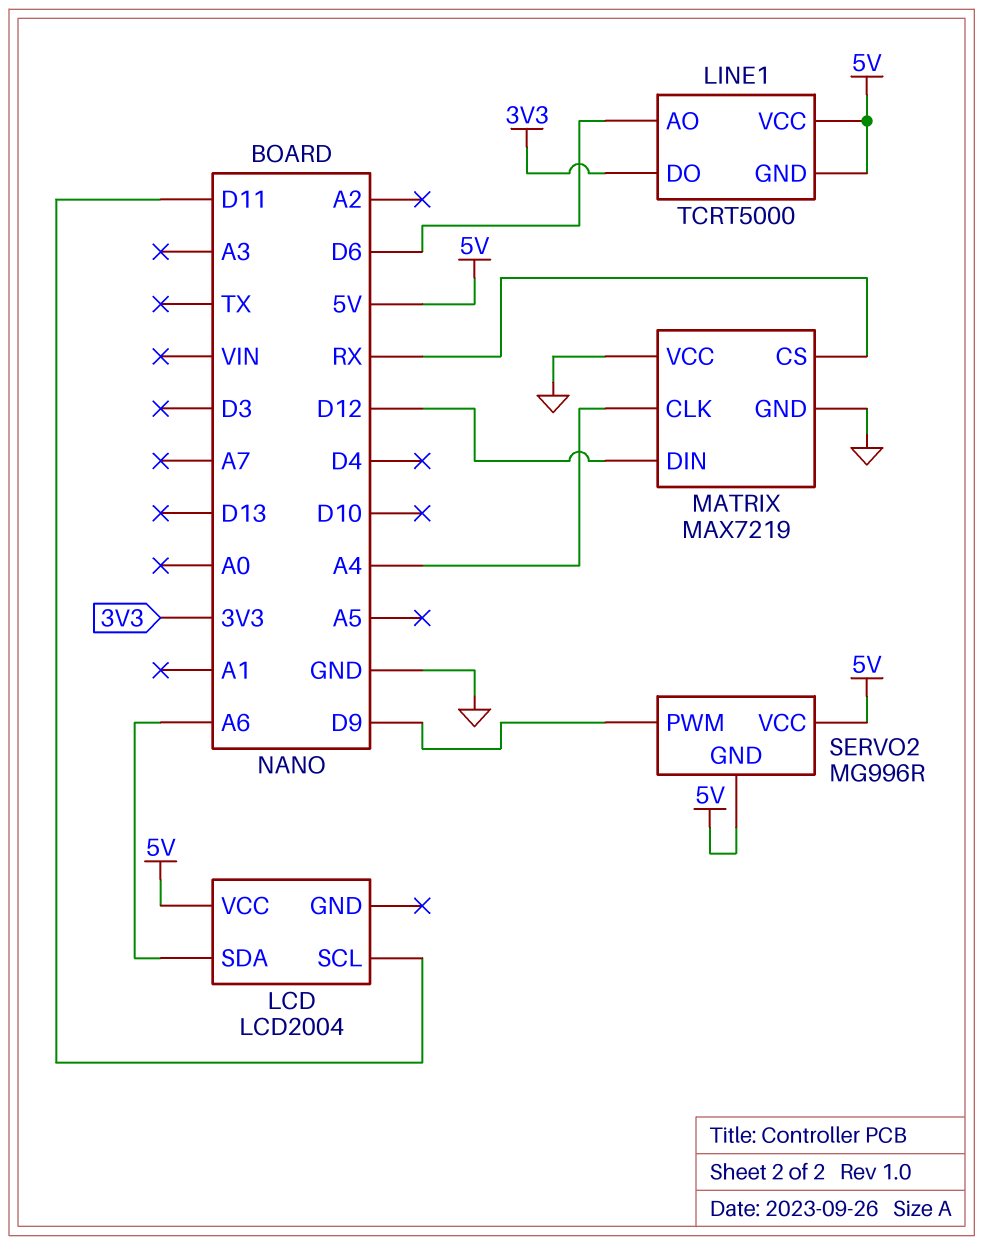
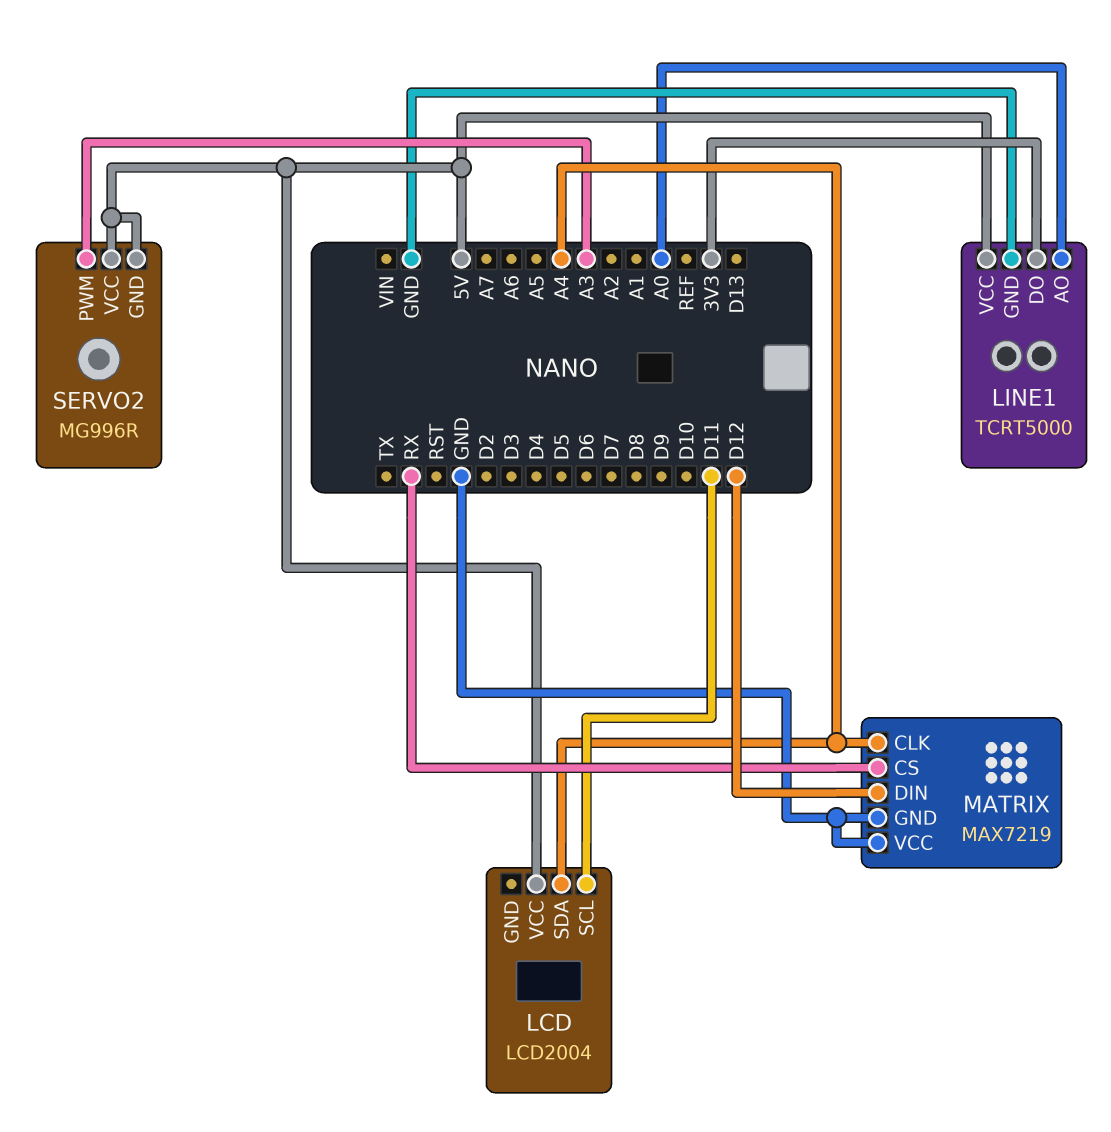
LCD pin SDA: A6 -> A4
LINE1 pin AO: D6 -> A0
LINE1 pin GND: 5V -> GND
SERVO2 pin PWM: D9 -> A3

